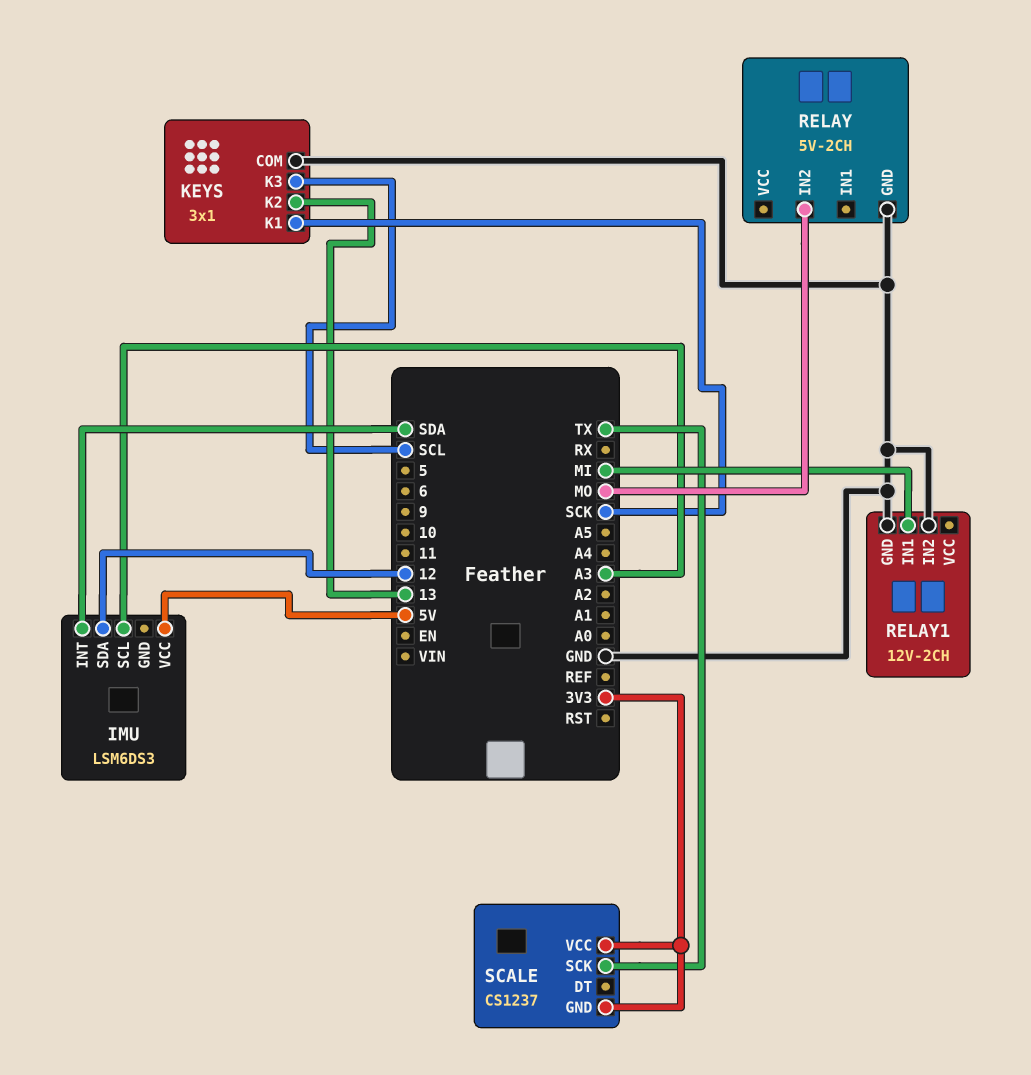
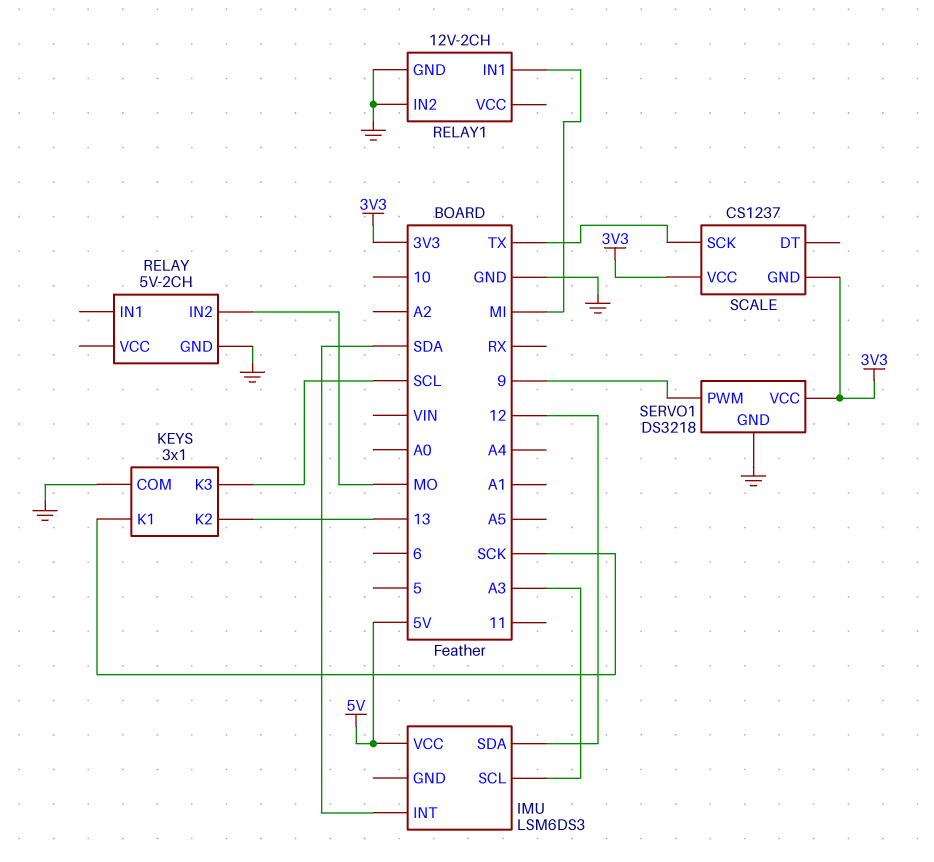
SERVO1: none -> DS3218
SERVO1 pin GND: none -> GND
SERVO1 pin PWM: none -> 9
SERVO1 pin VCC: none -> 3V3

